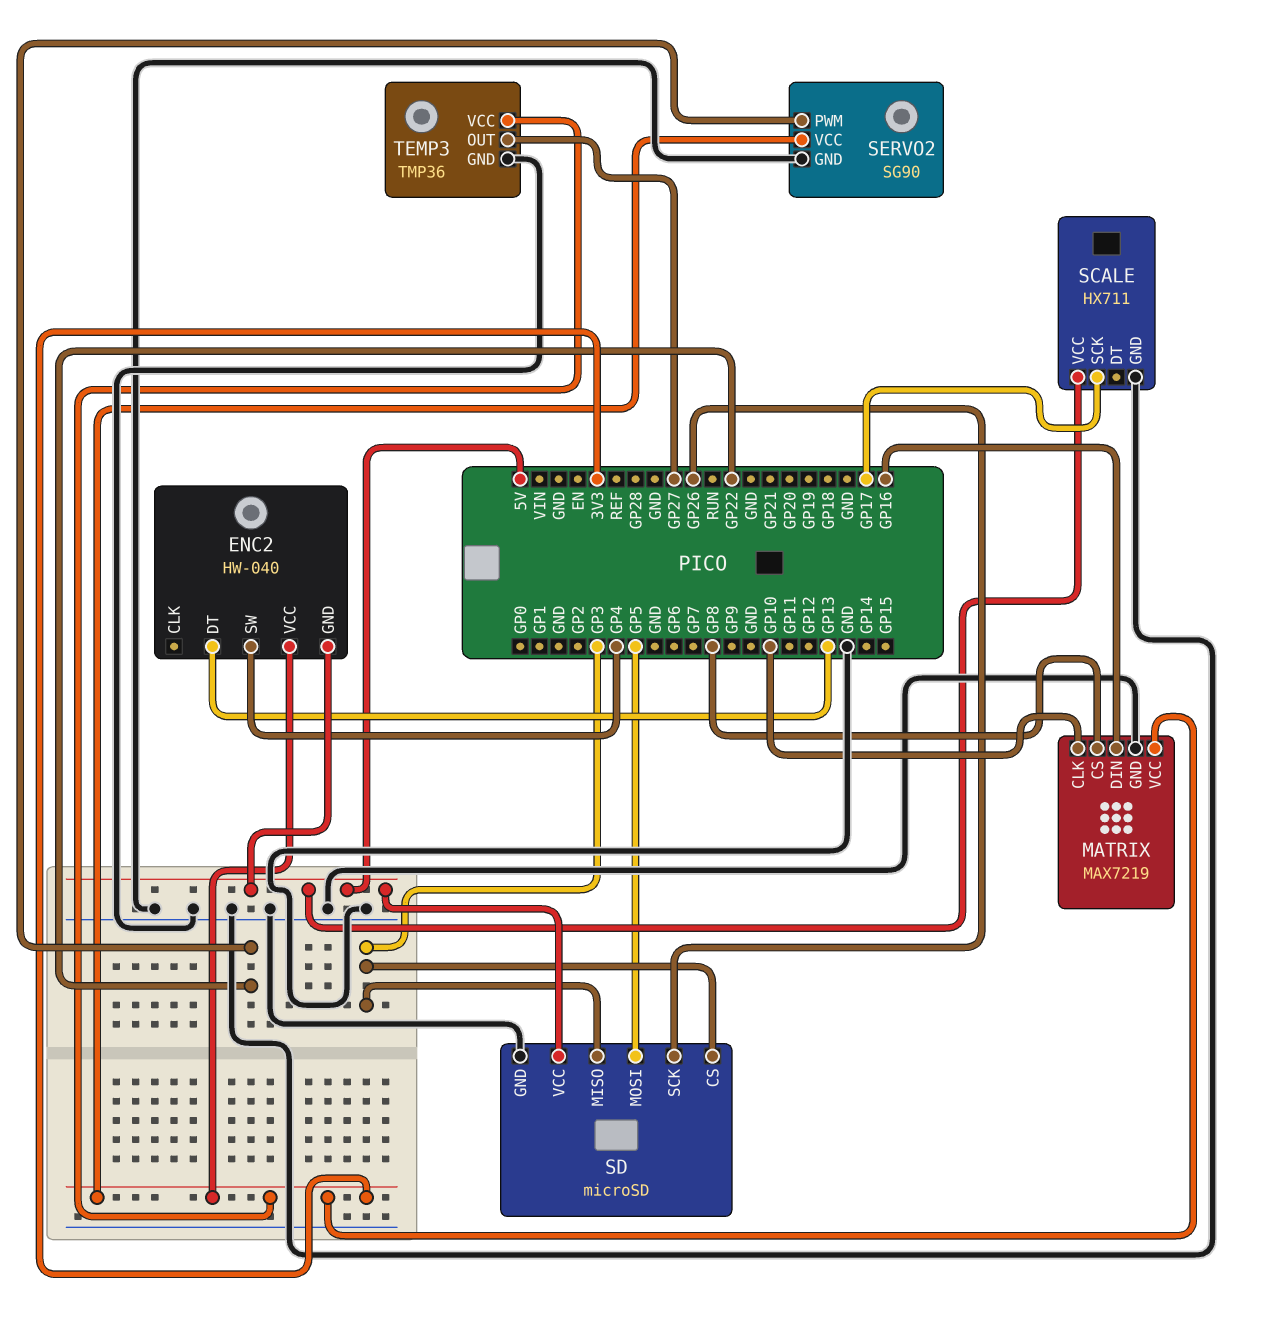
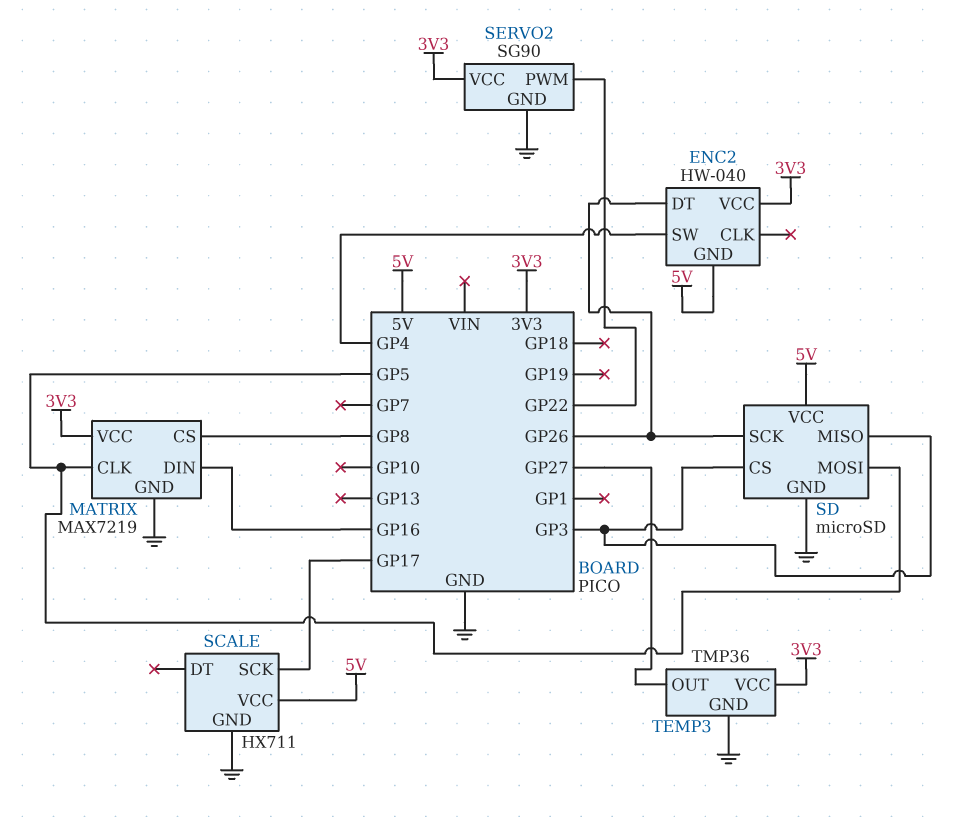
ENC2 pin DT: GP13 -> GP26
MATRIX pin CLK: GP10 -> GP5

